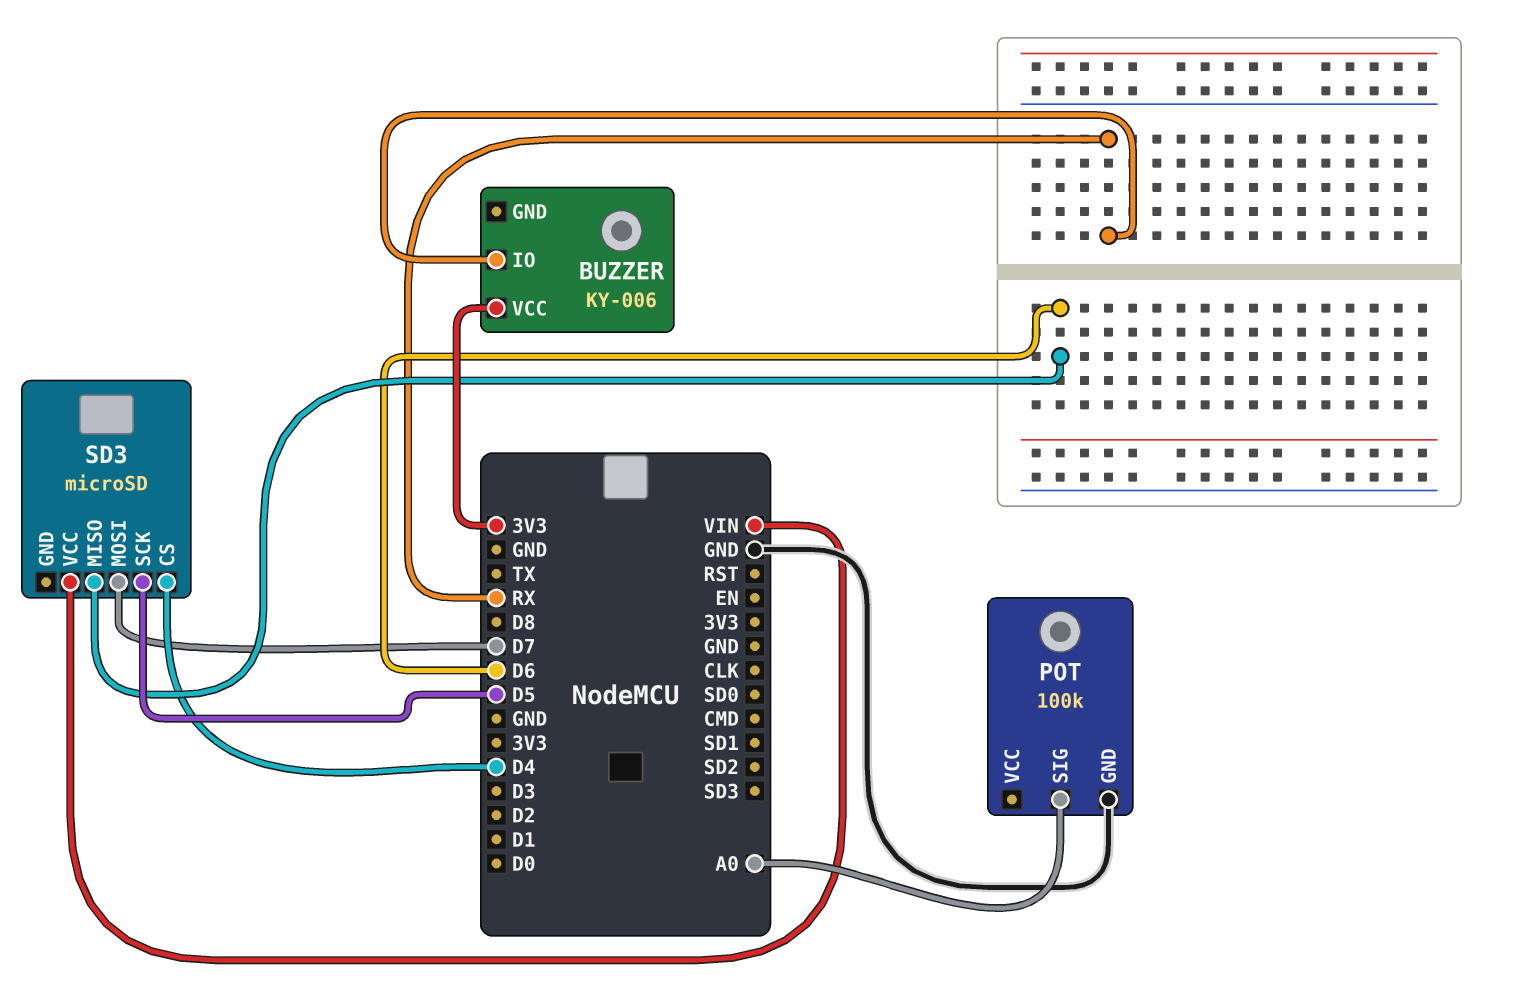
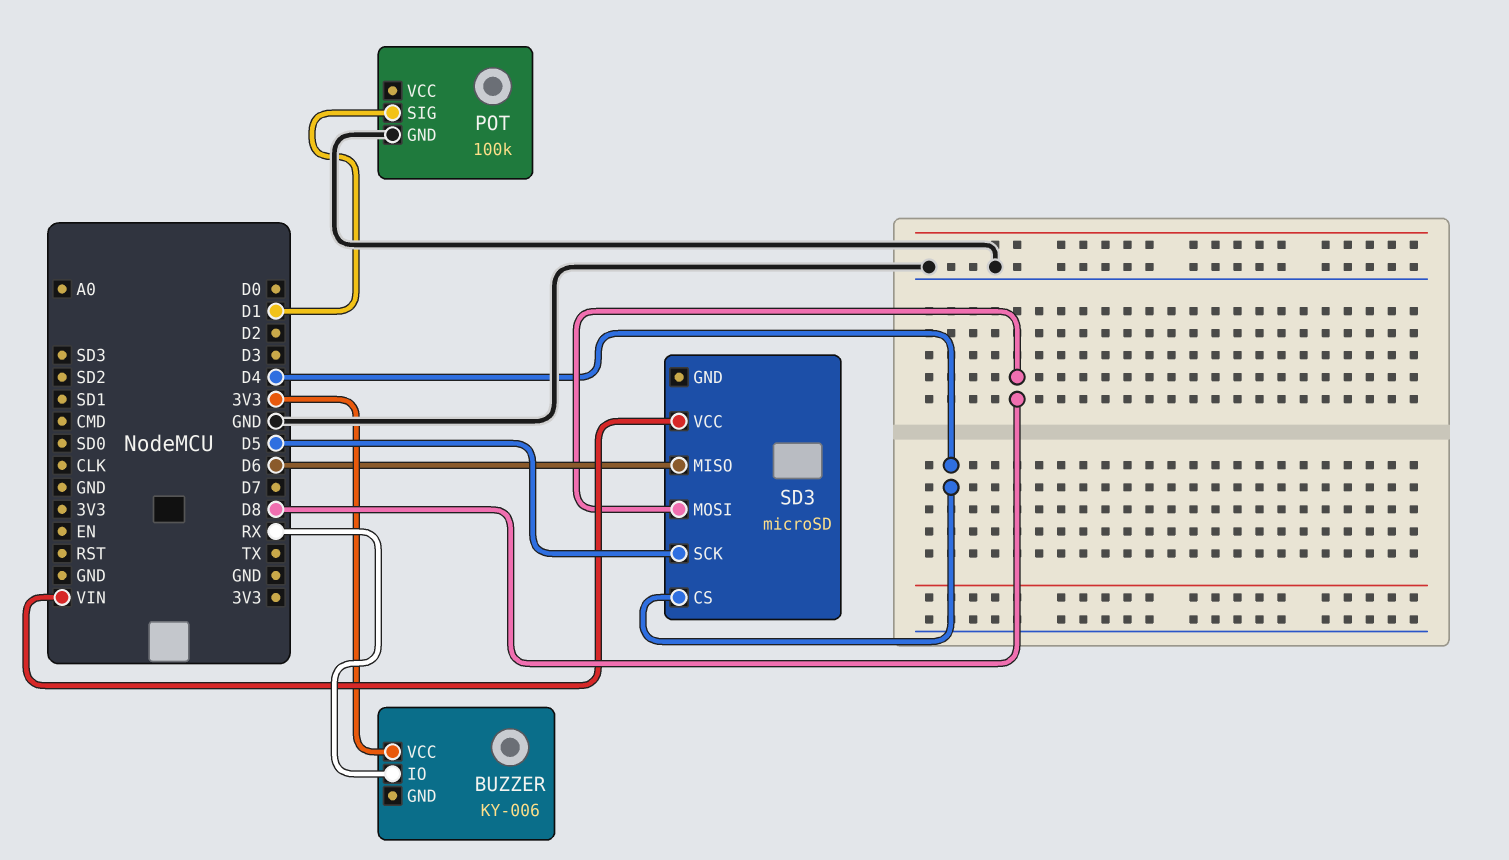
POT pin SIG: A0 -> D1
SD3 pin MOSI: D7 -> D8

